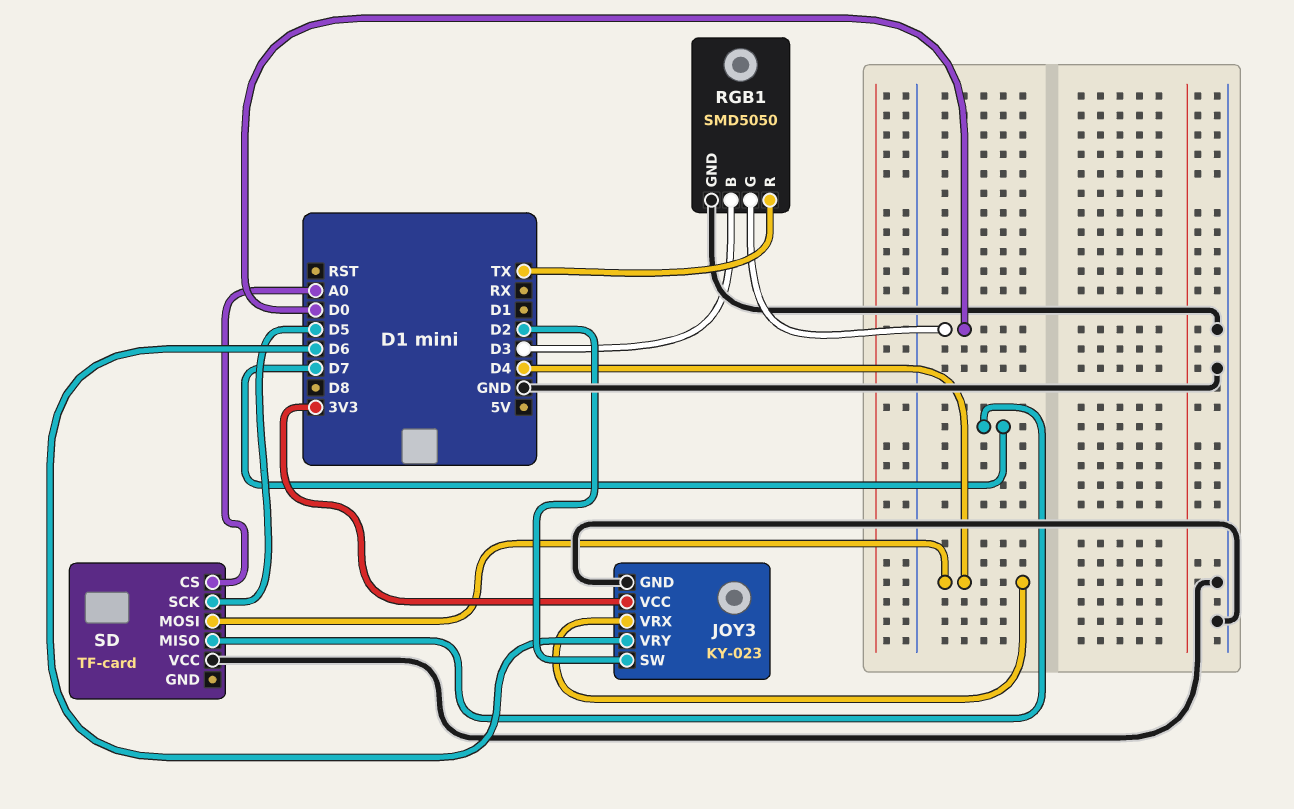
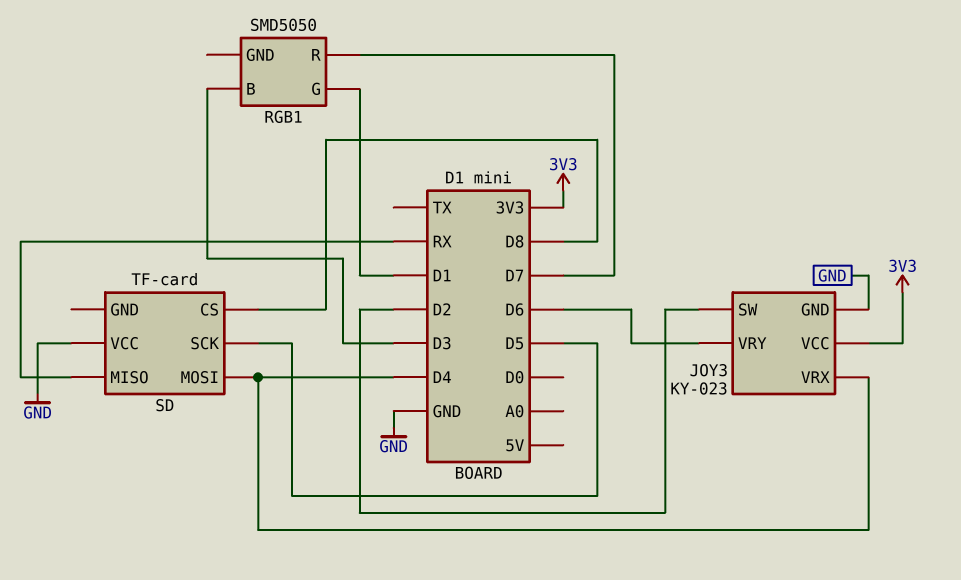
RGB1 pin G: D0 -> D1
RGB1 pin GND: GND -> none
RGB1 pin R: TX -> D7
SD pin CS: A0 -> D8
SD pin MISO: D7 -> RX

